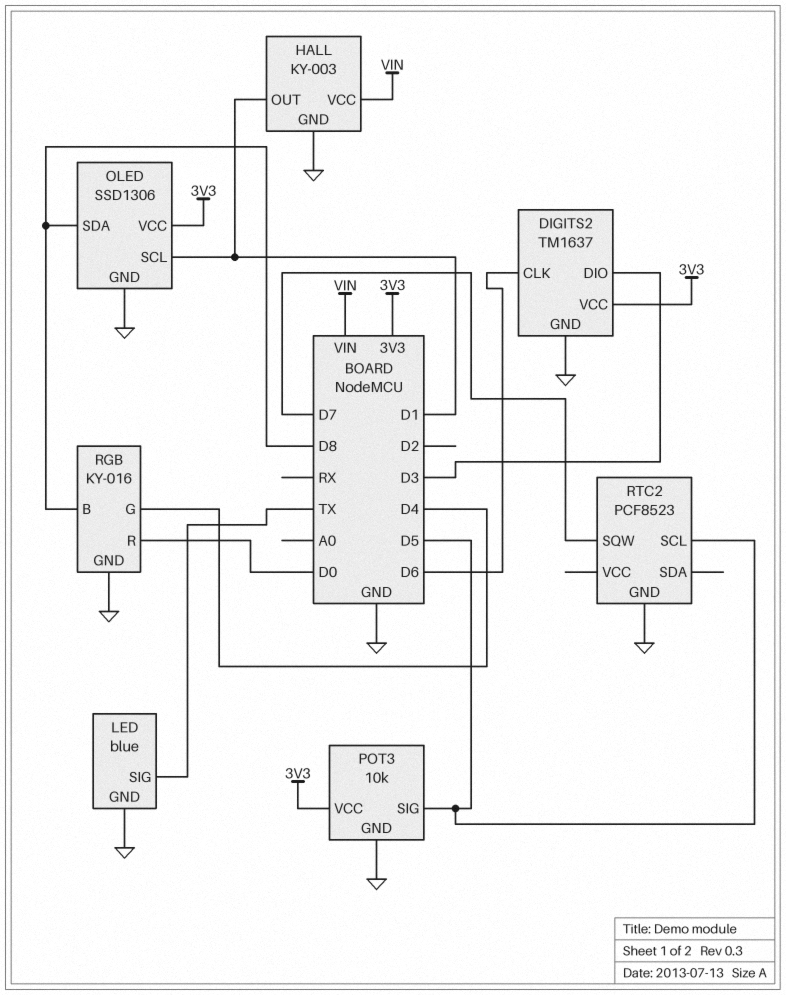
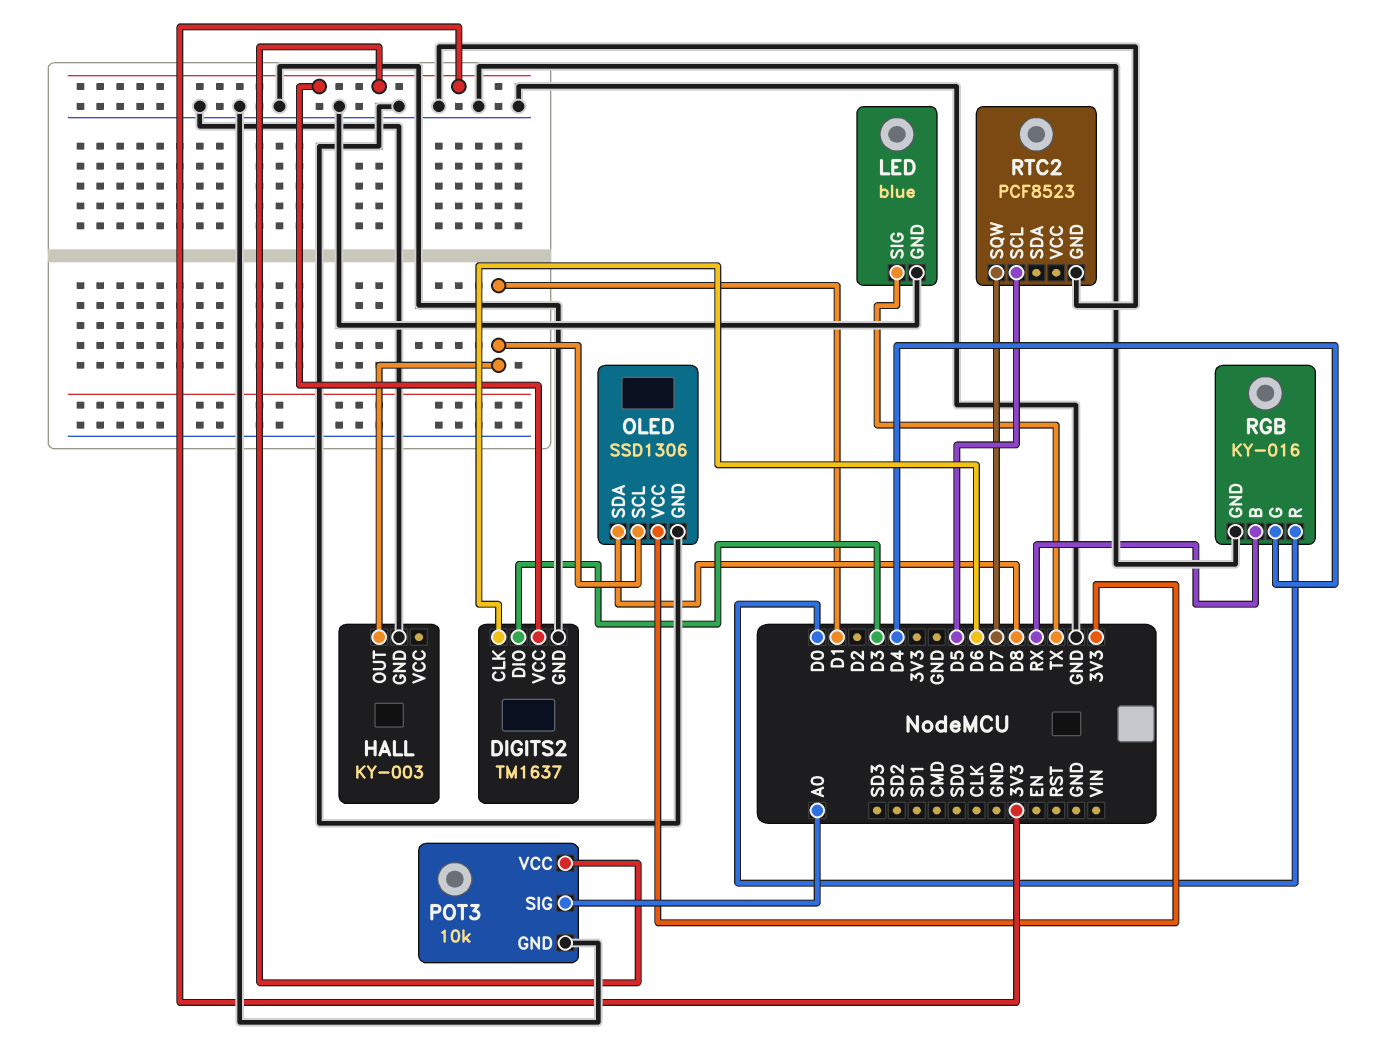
HALL pin VCC: VIN -> none
POT3 pin SIG: D5 -> A0
RGB pin B: D8 -> RX

